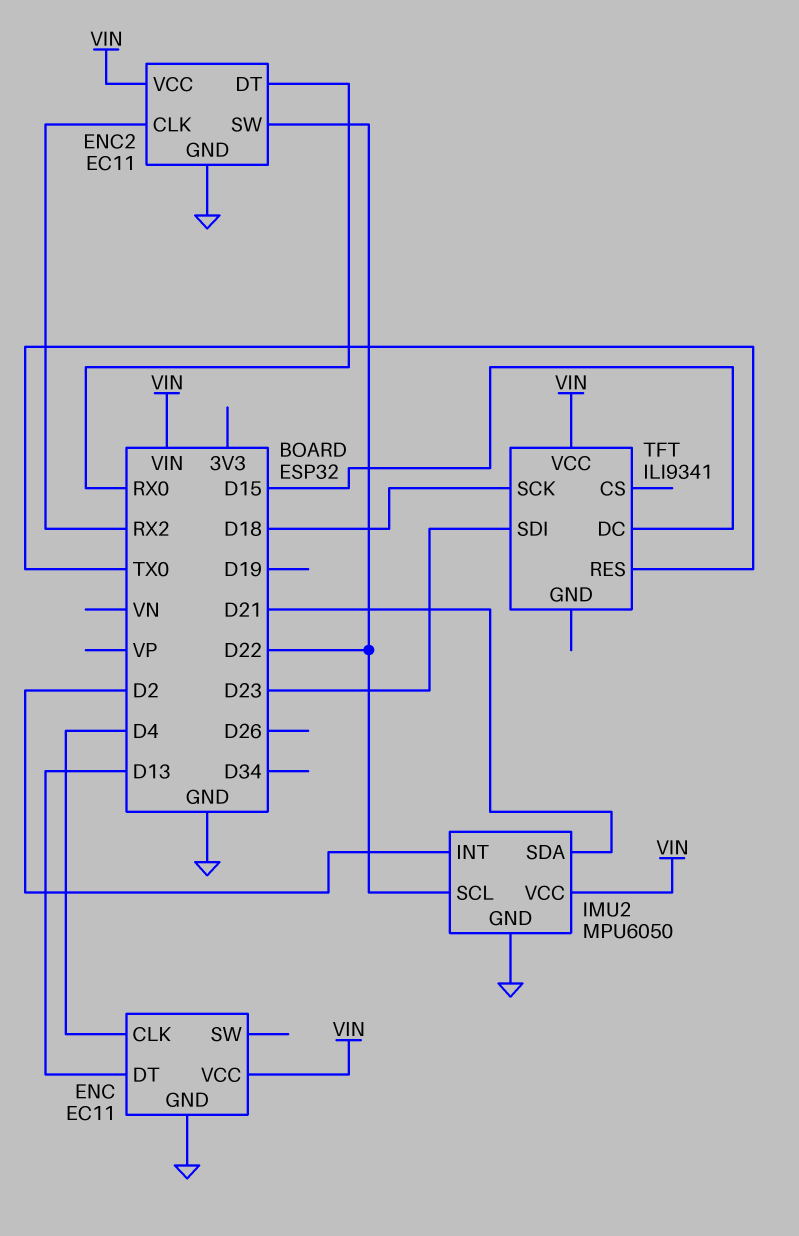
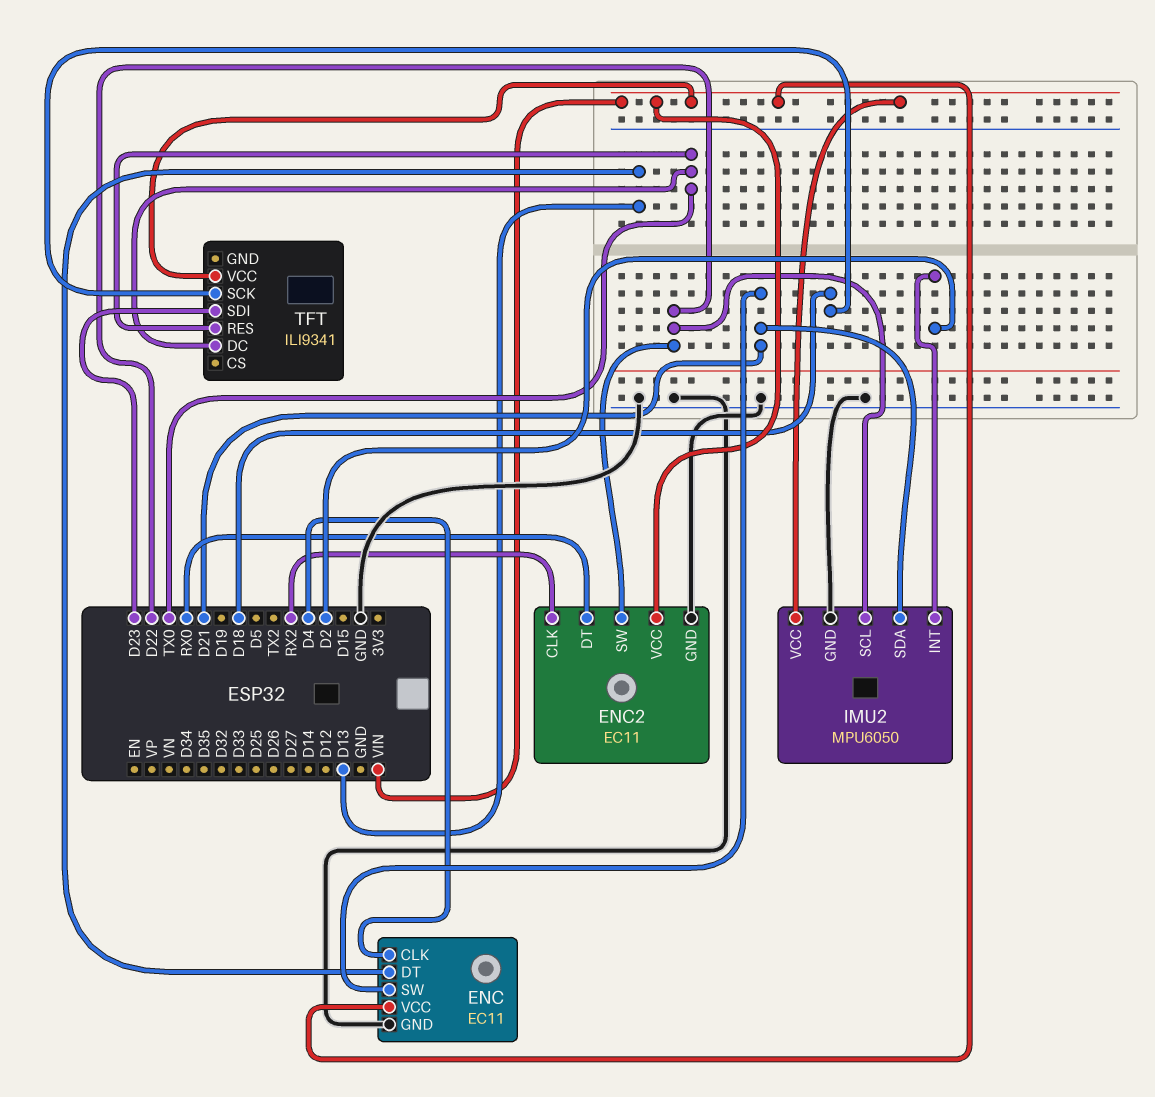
ENC pin SW: none -> D21
TFT pin DC: D15 -> TX0

